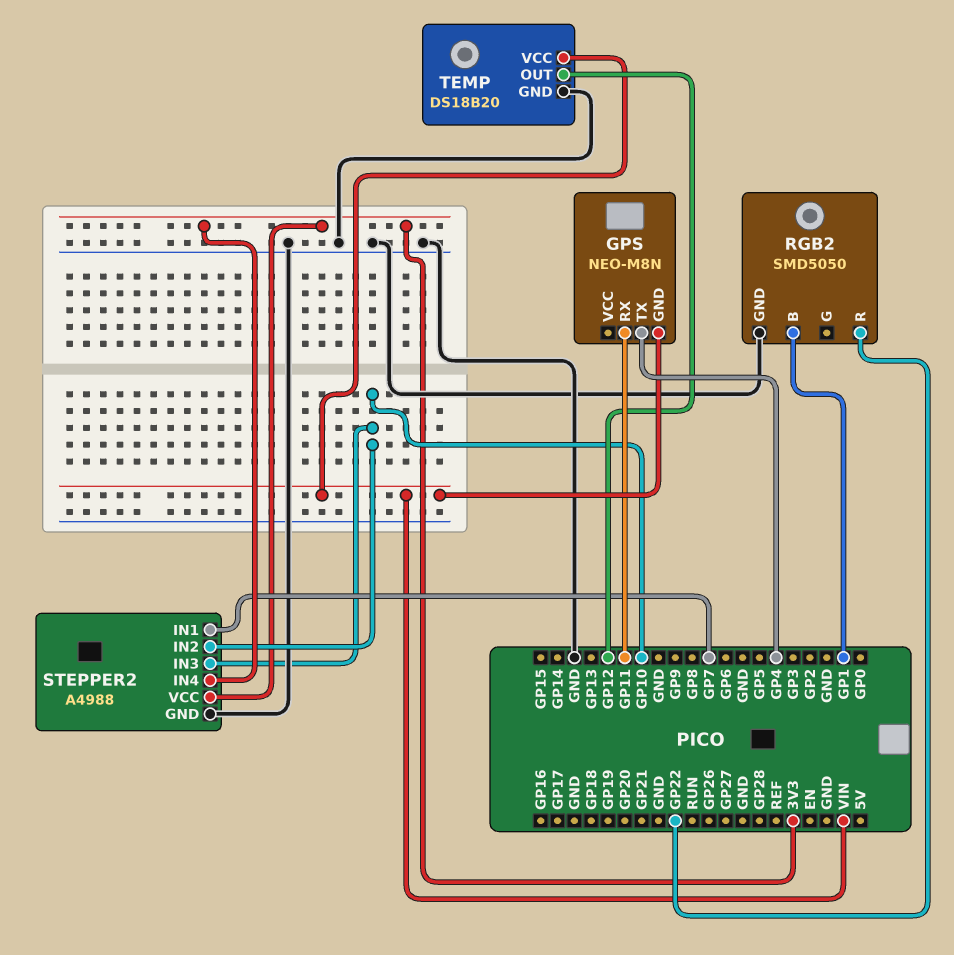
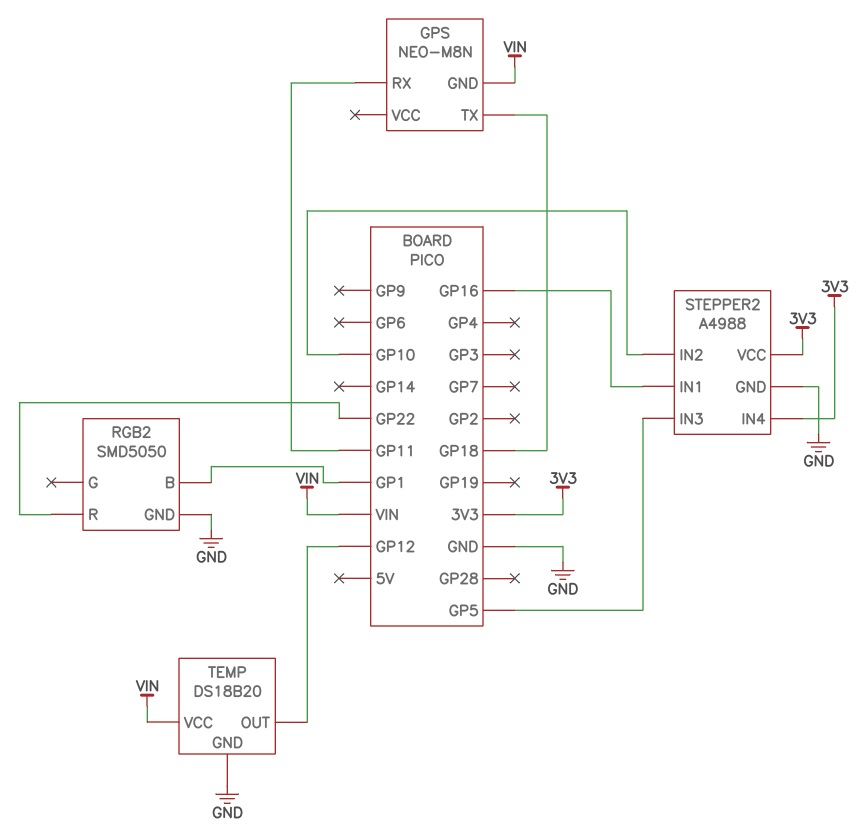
GPS pin TX: GP4 -> GP18
STEPPER2 pin IN1: GP7 -> GP16
STEPPER2 pin IN3: GP10 -> GP5

